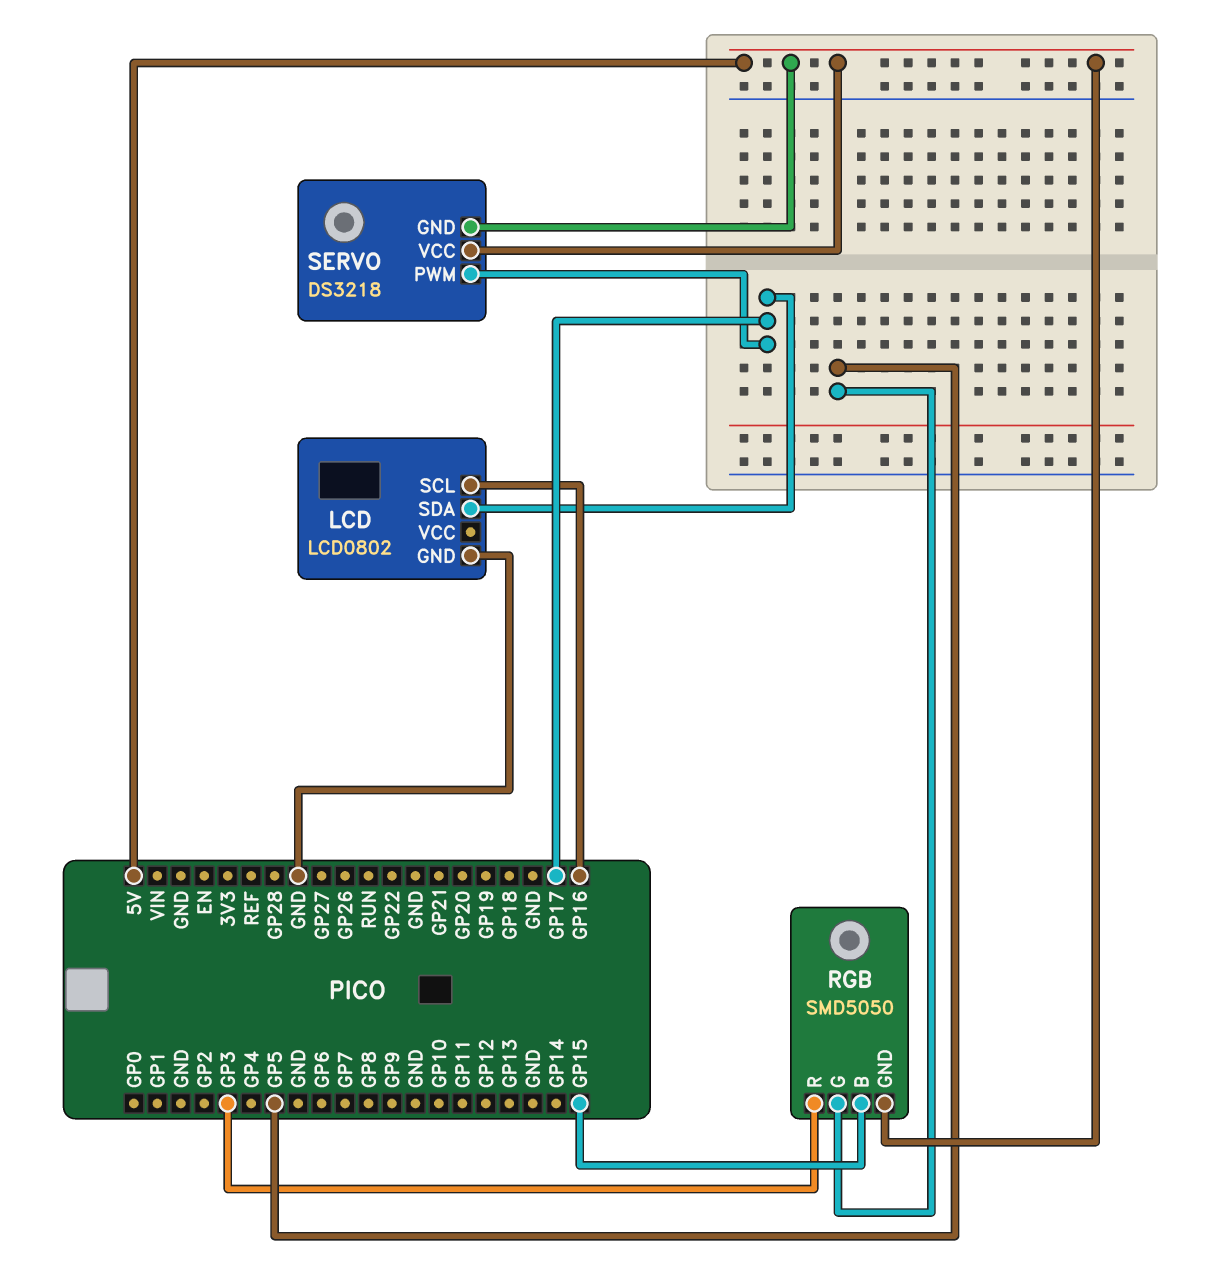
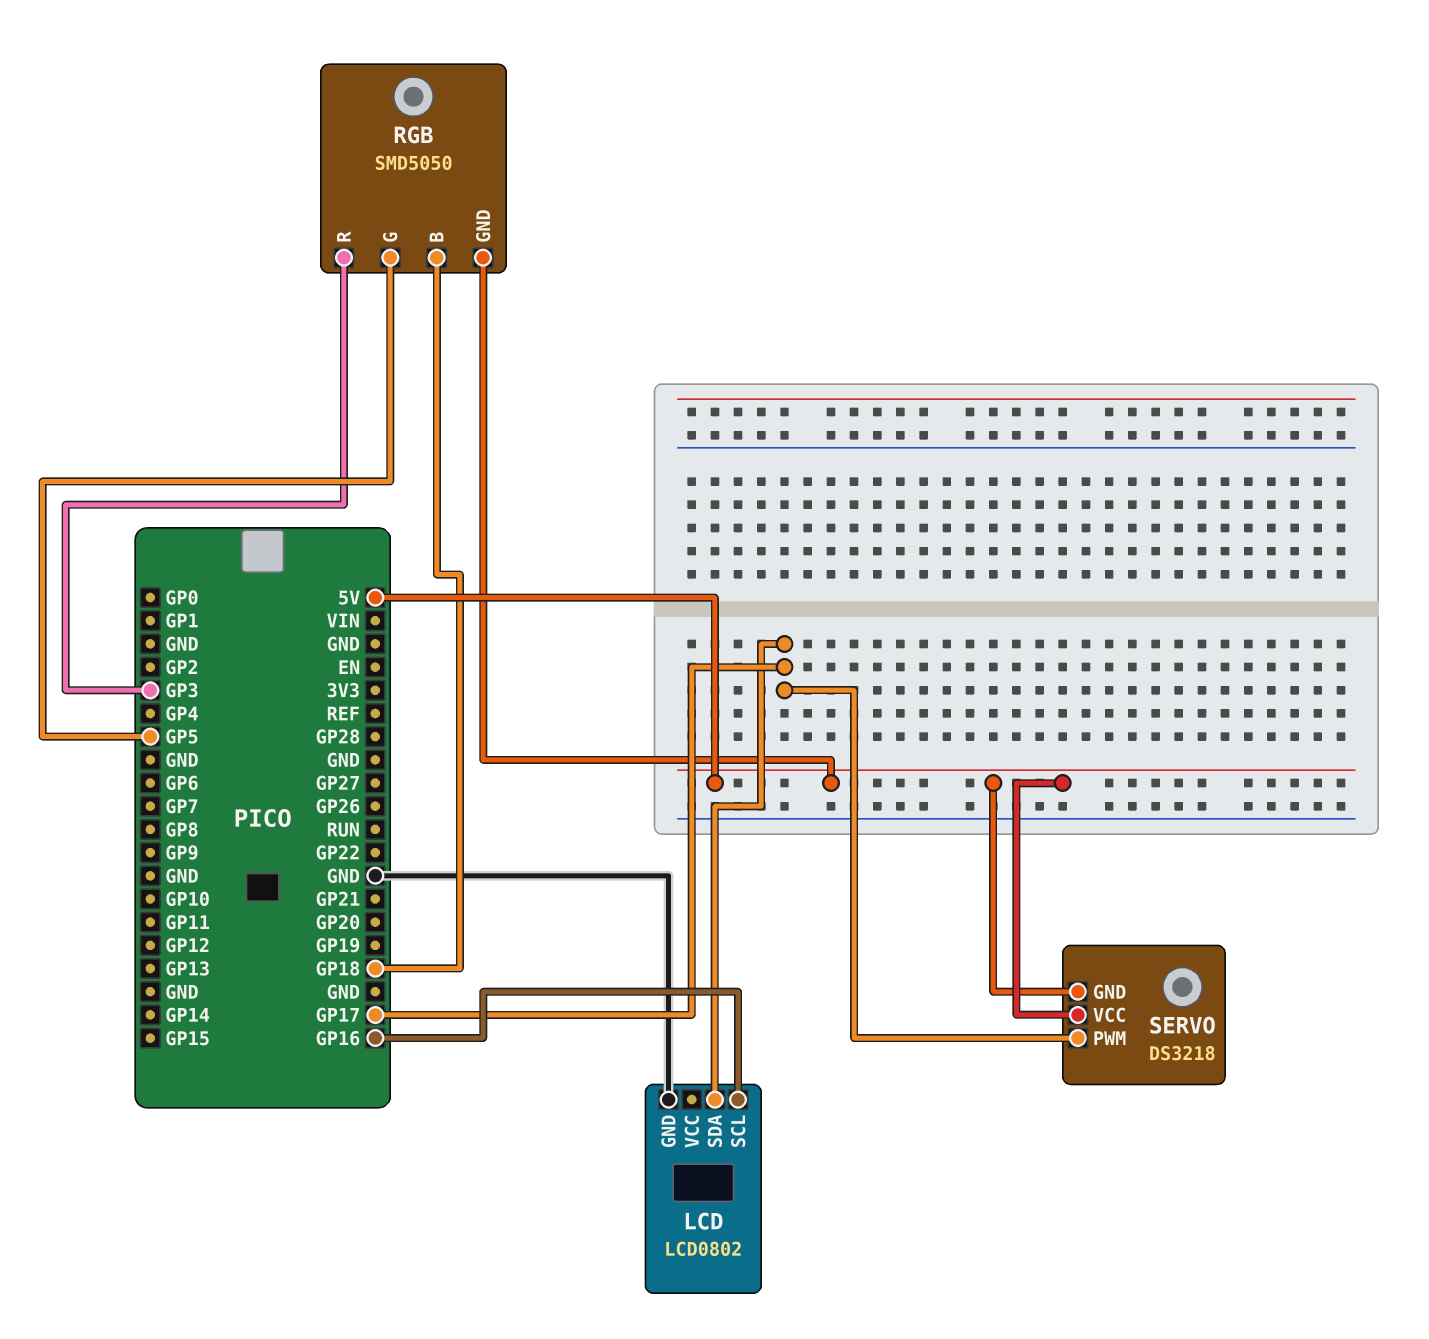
RGB pin B: GP15 -> GP18

